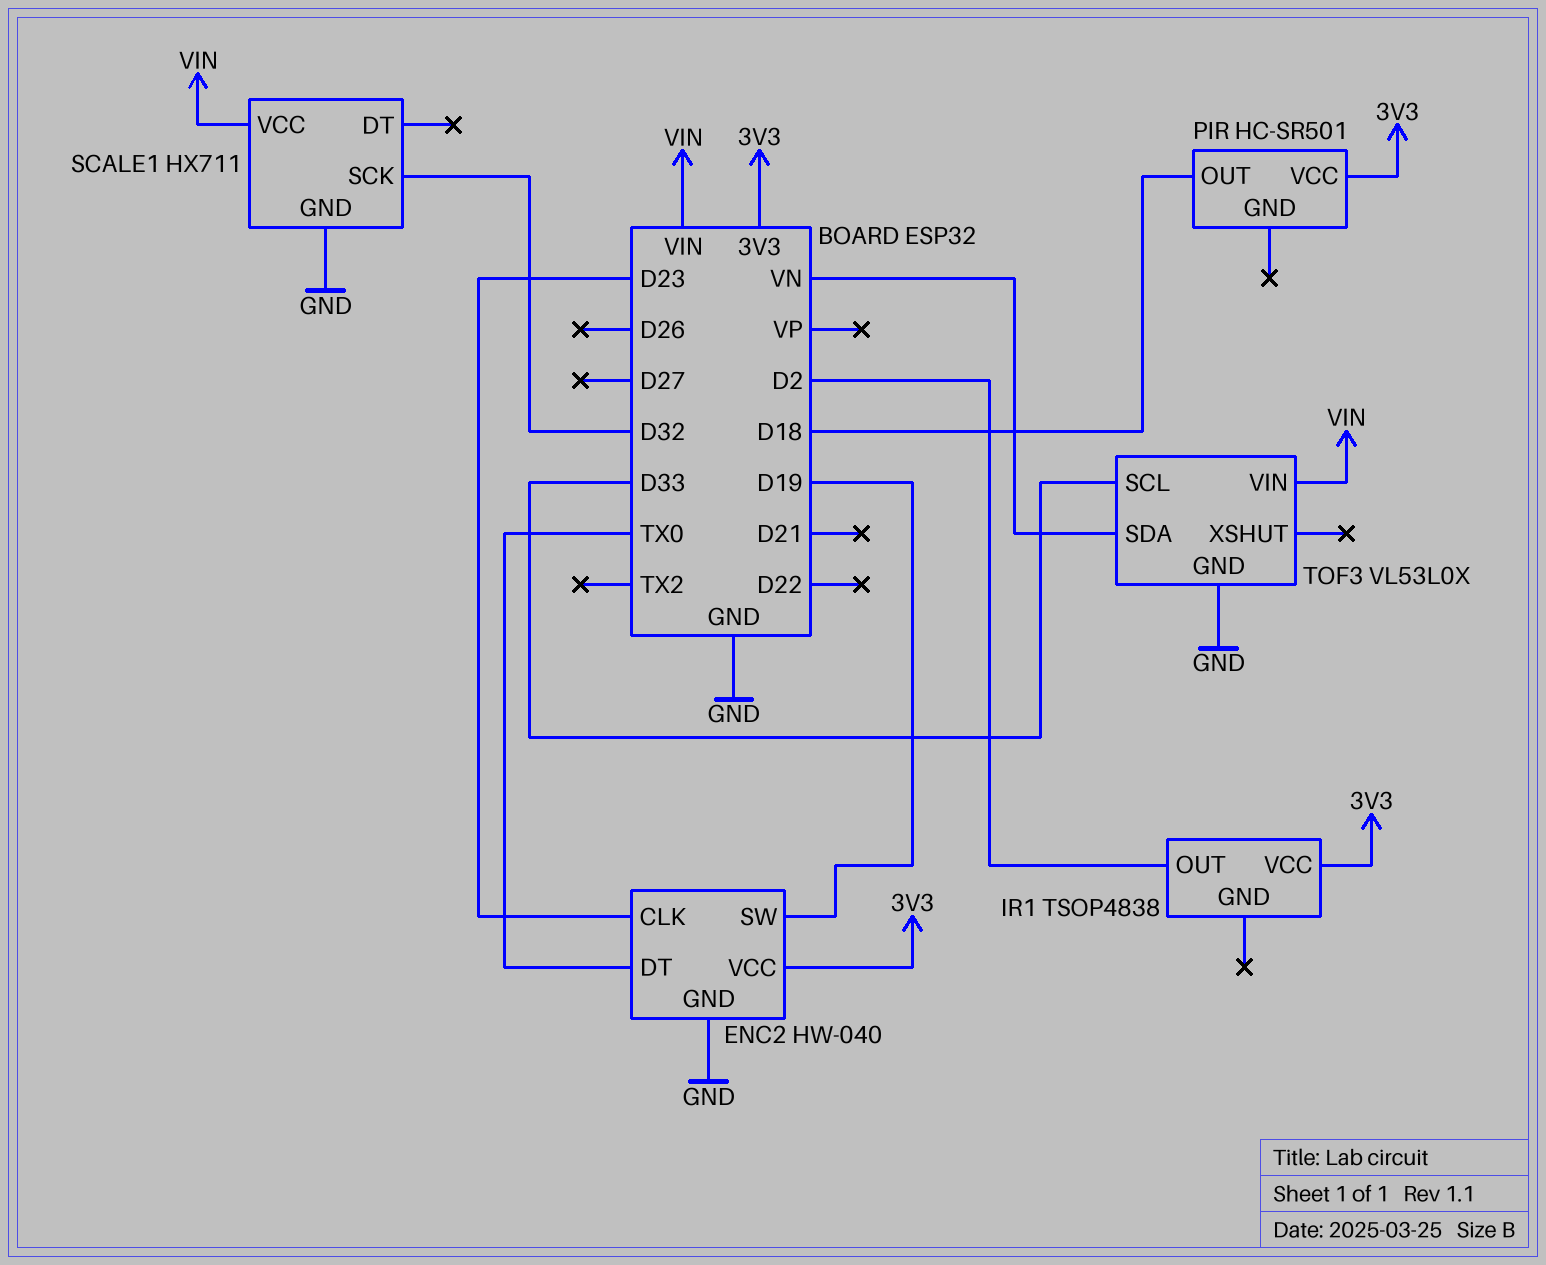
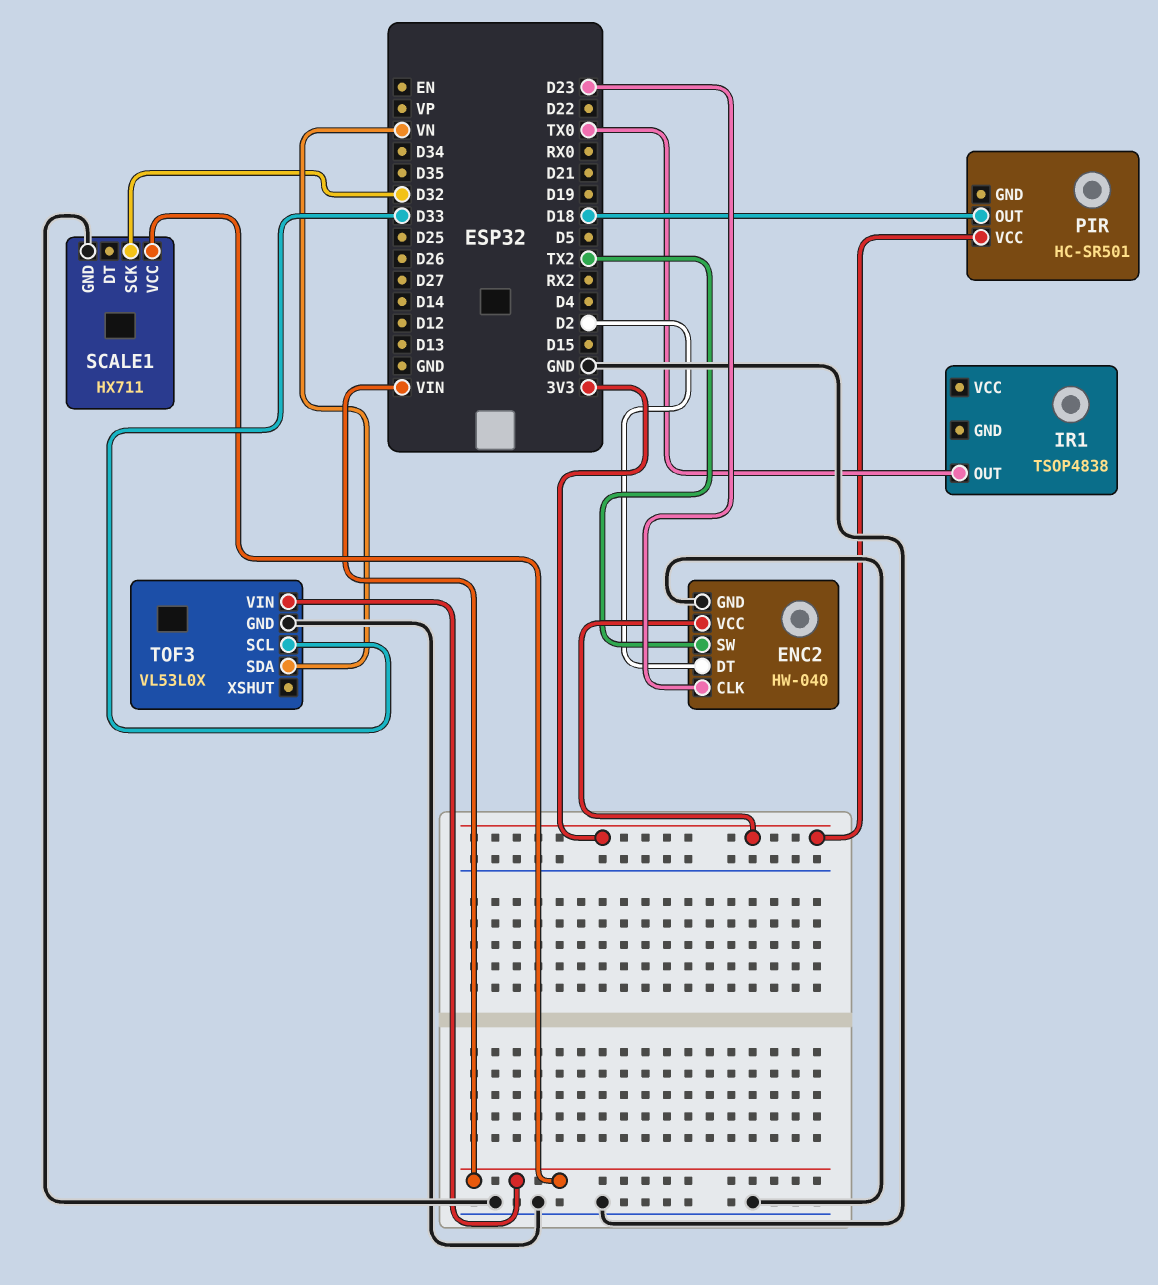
ENC2 pin DT: TX0 -> D2
ENC2 pin SW: D19 -> TX2
IR1 pin OUT: D2 -> TX0
IR1 pin VCC: 3V3 -> none

